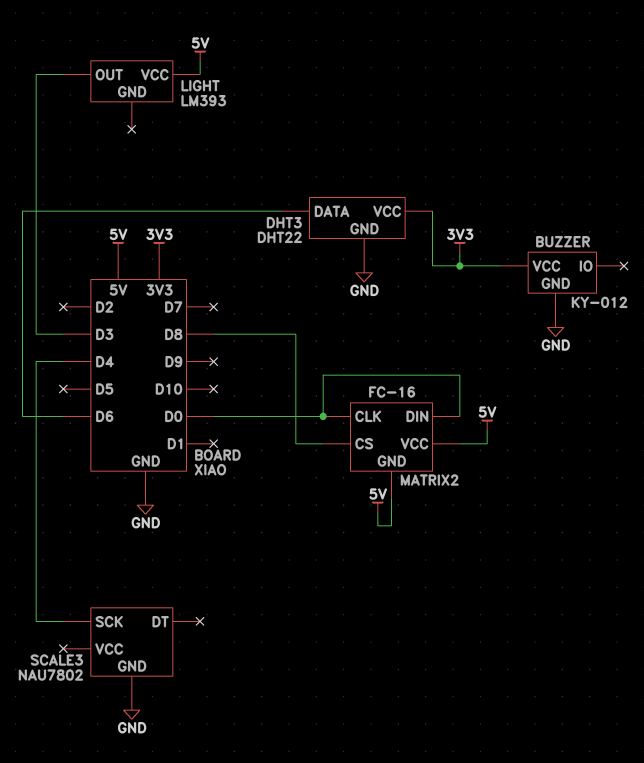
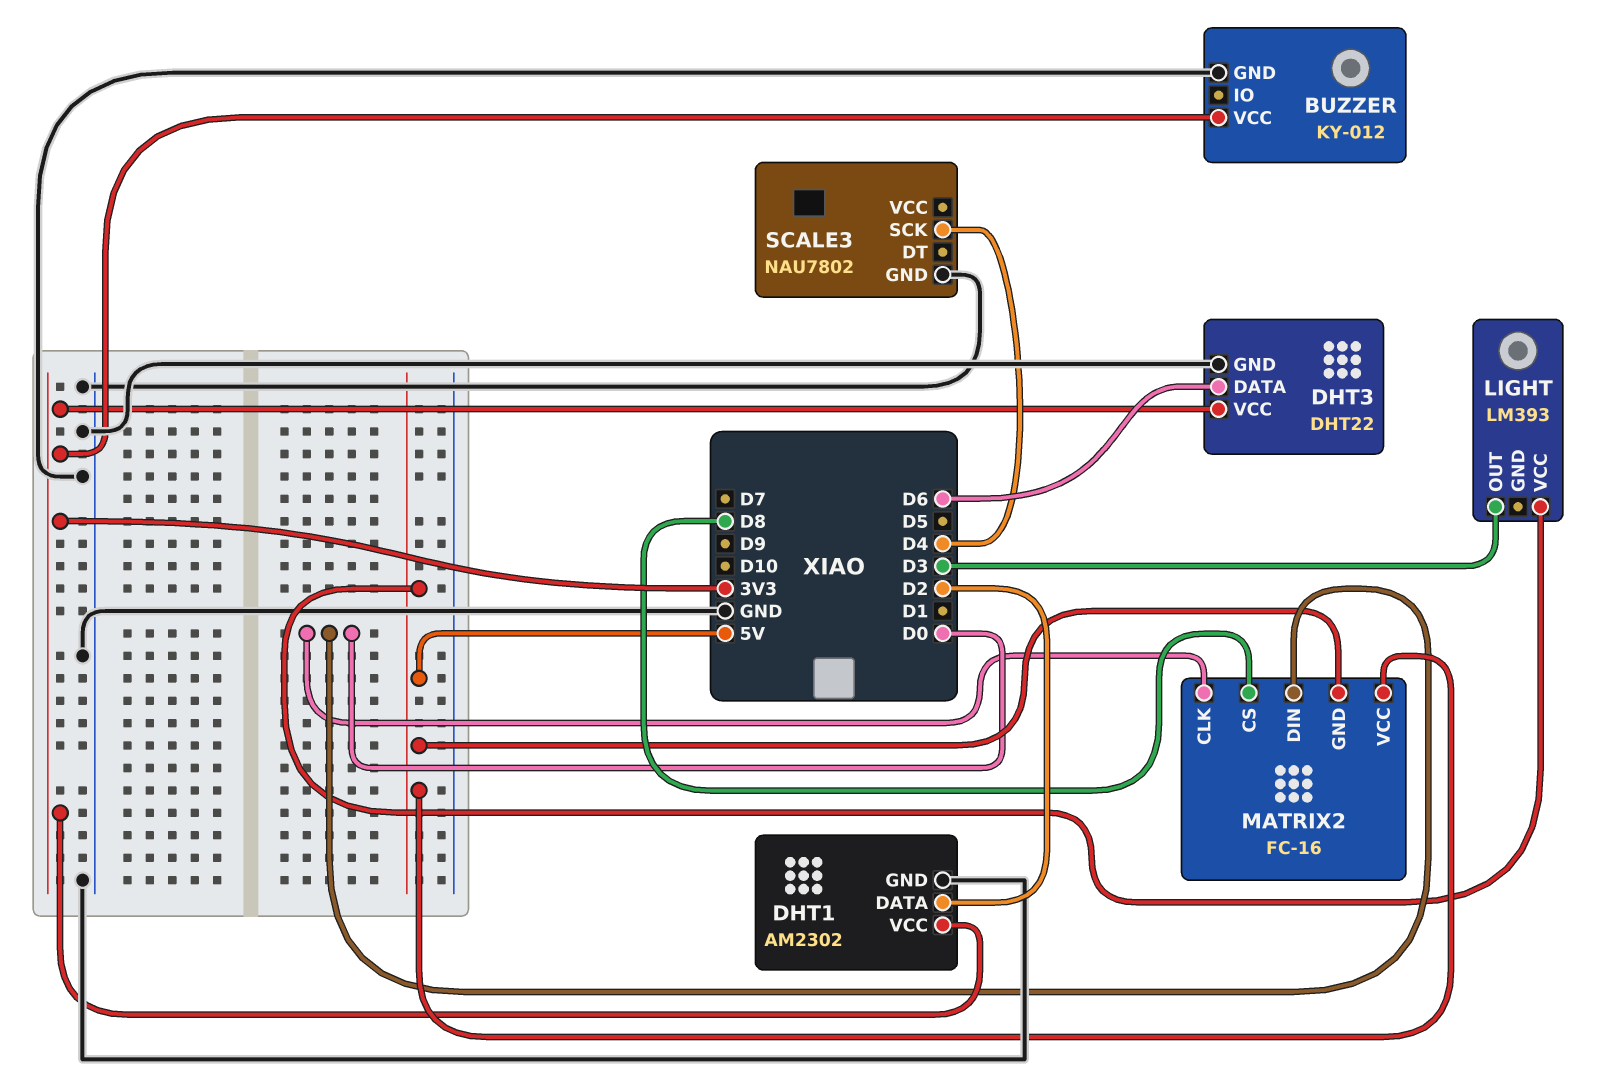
DHT1: none -> AM2302
DHT1 pin DATA: none -> D2
DHT1 pin GND: none -> GND
DHT1 pin VCC: none -> 3V3

